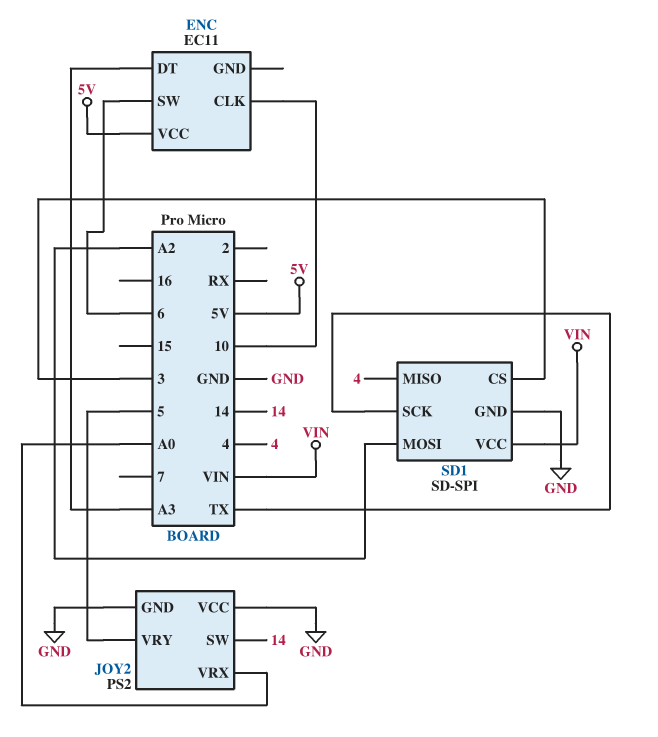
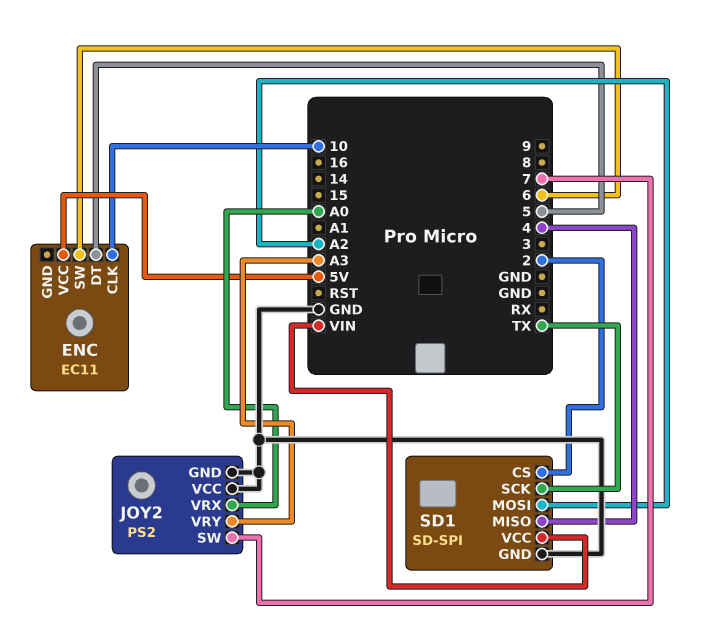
ENC pin DT: A3 -> 5
JOY2 pin SW: 14 -> 7
JOY2 pin VRY: 5 -> A3
SD1 pin CS: 3 -> 2

